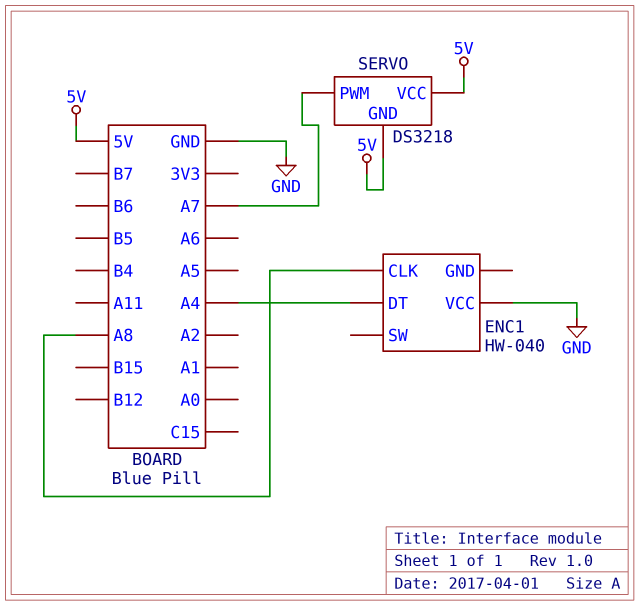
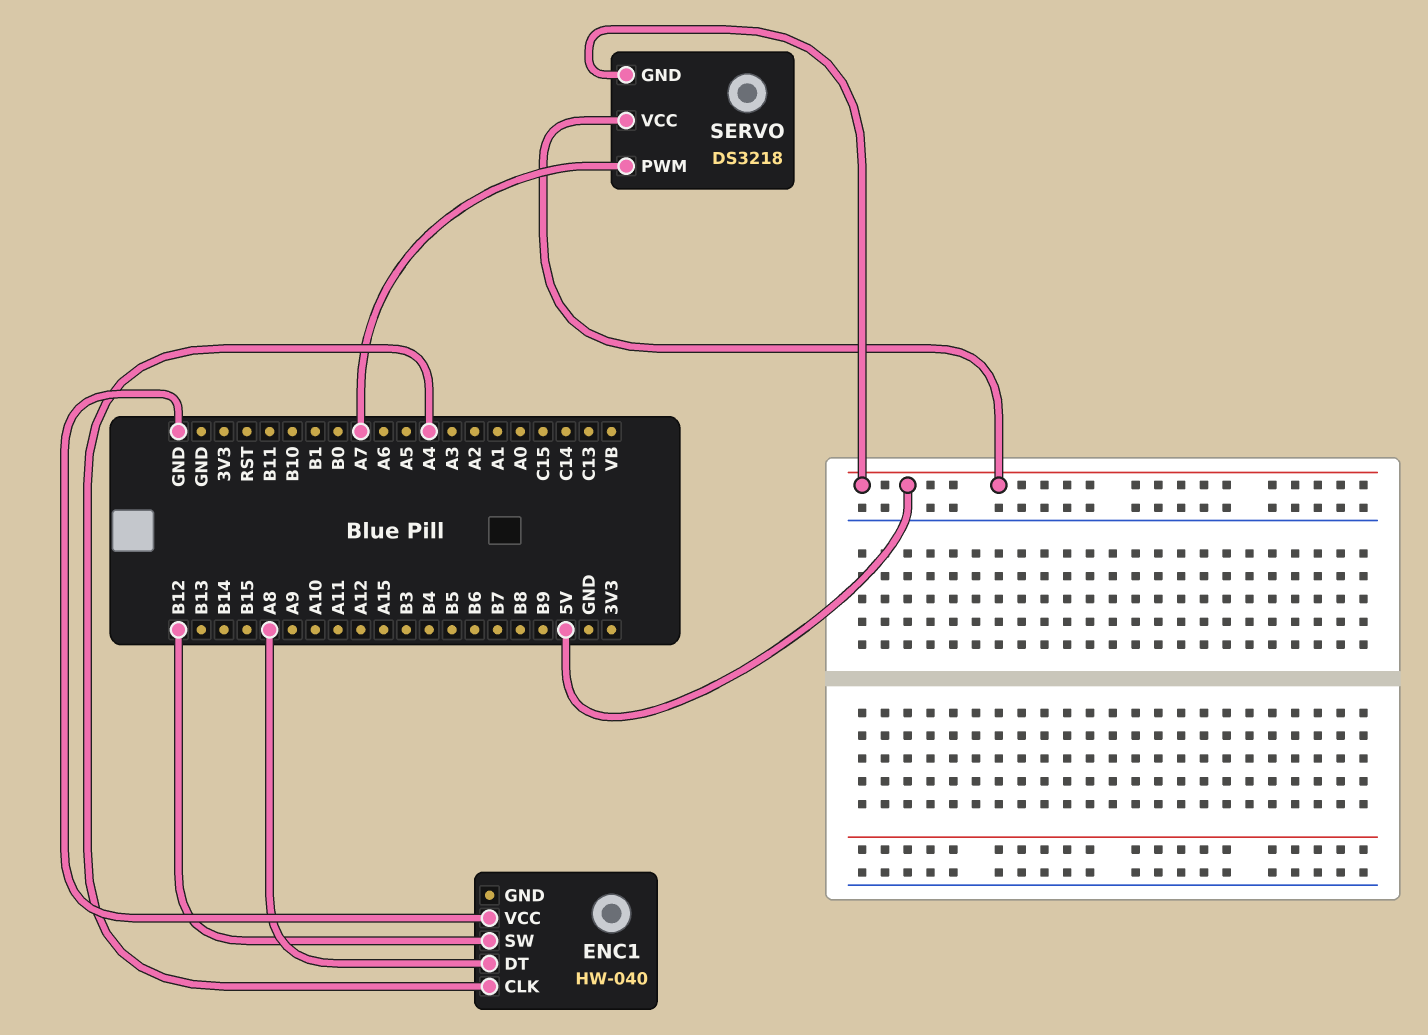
ENC1 pin CLK: A8 -> A4
ENC1 pin DT: A4 -> A8
ENC1 pin SW: none -> B12

